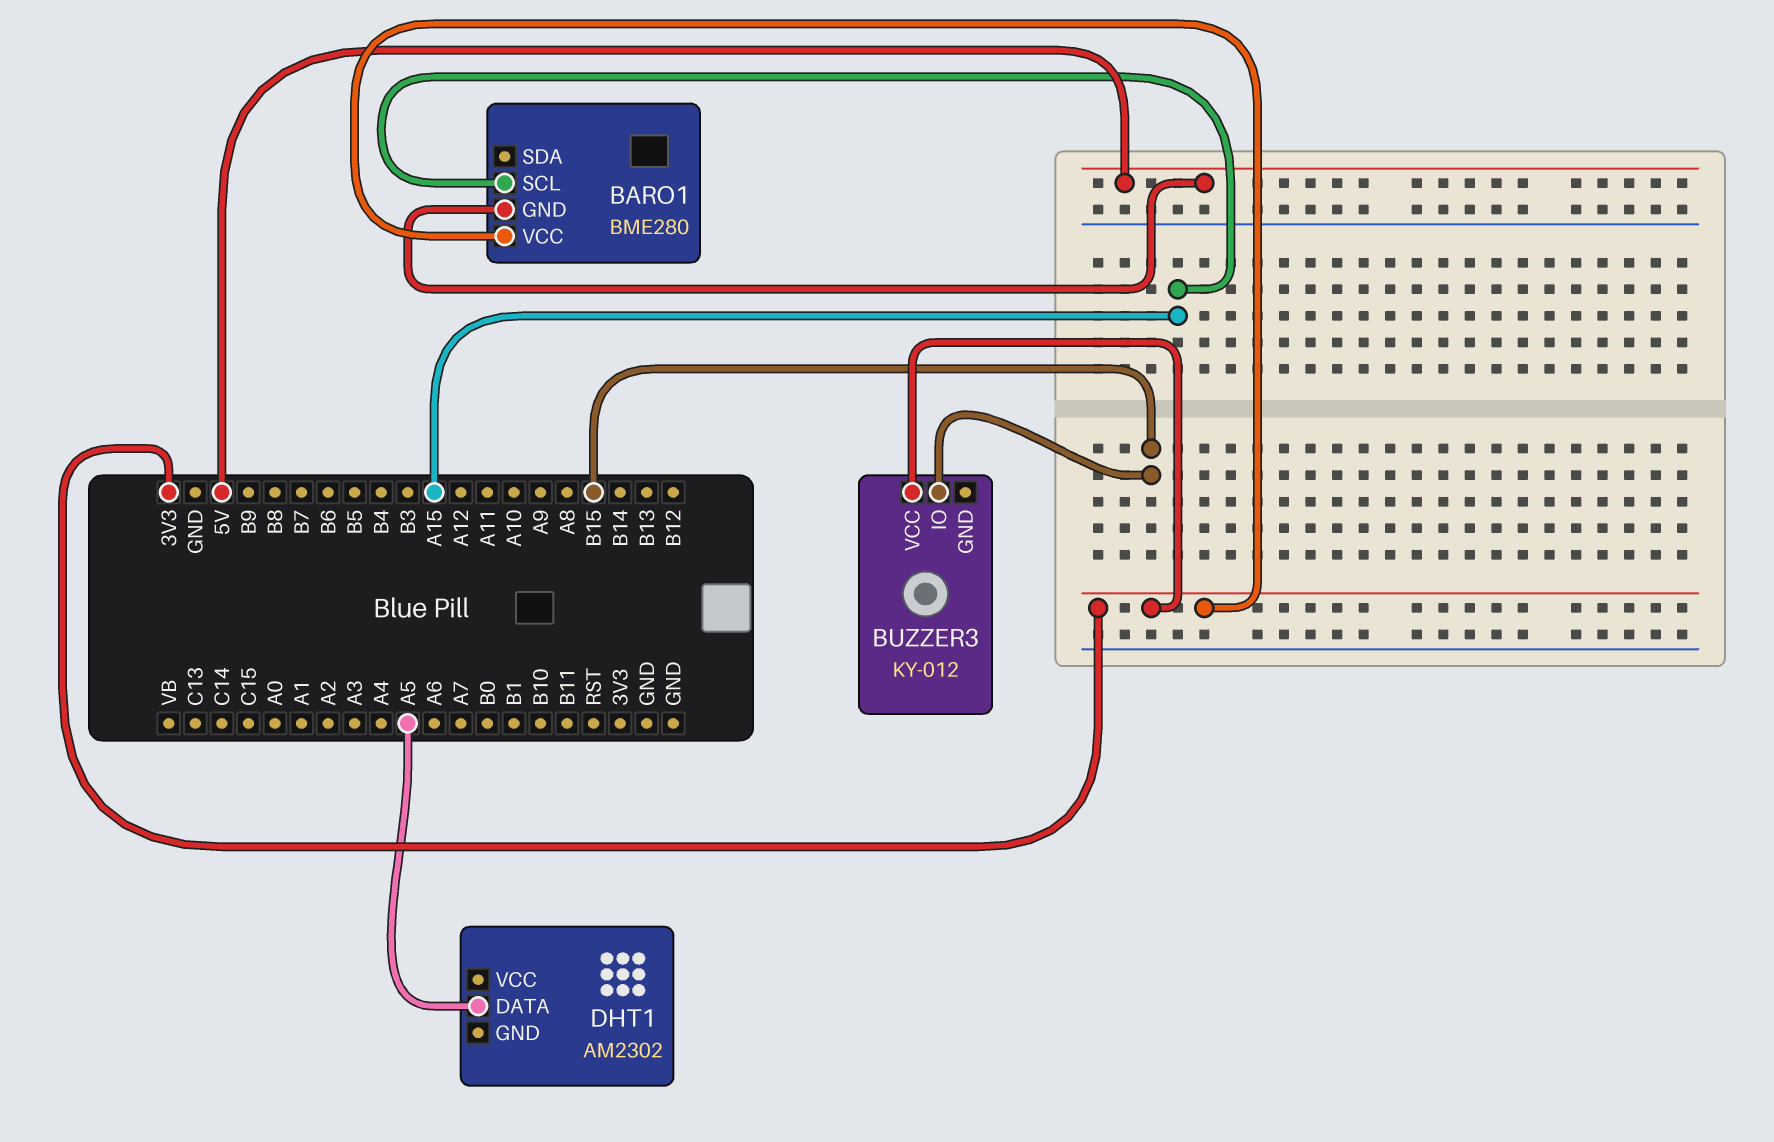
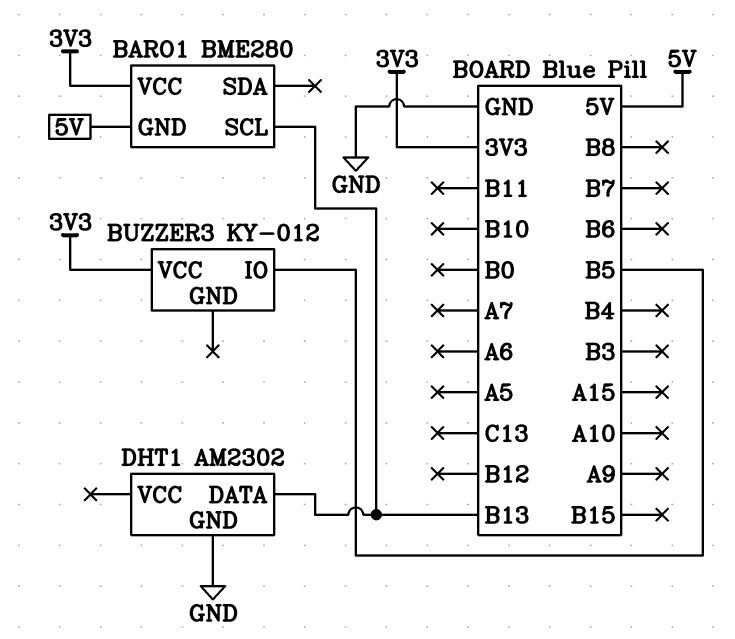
BARO1 pin SCL: A15 -> B13
BUZZER3 pin IO: B15 -> B5
DHT1 pin DATA: A5 -> B13
DHT1 pin GND: none -> GND

